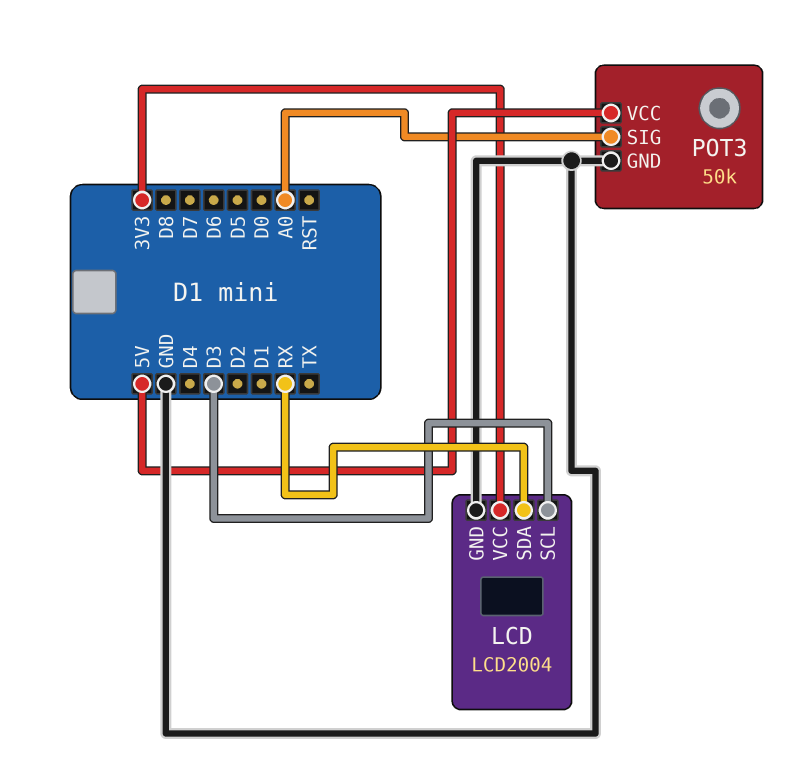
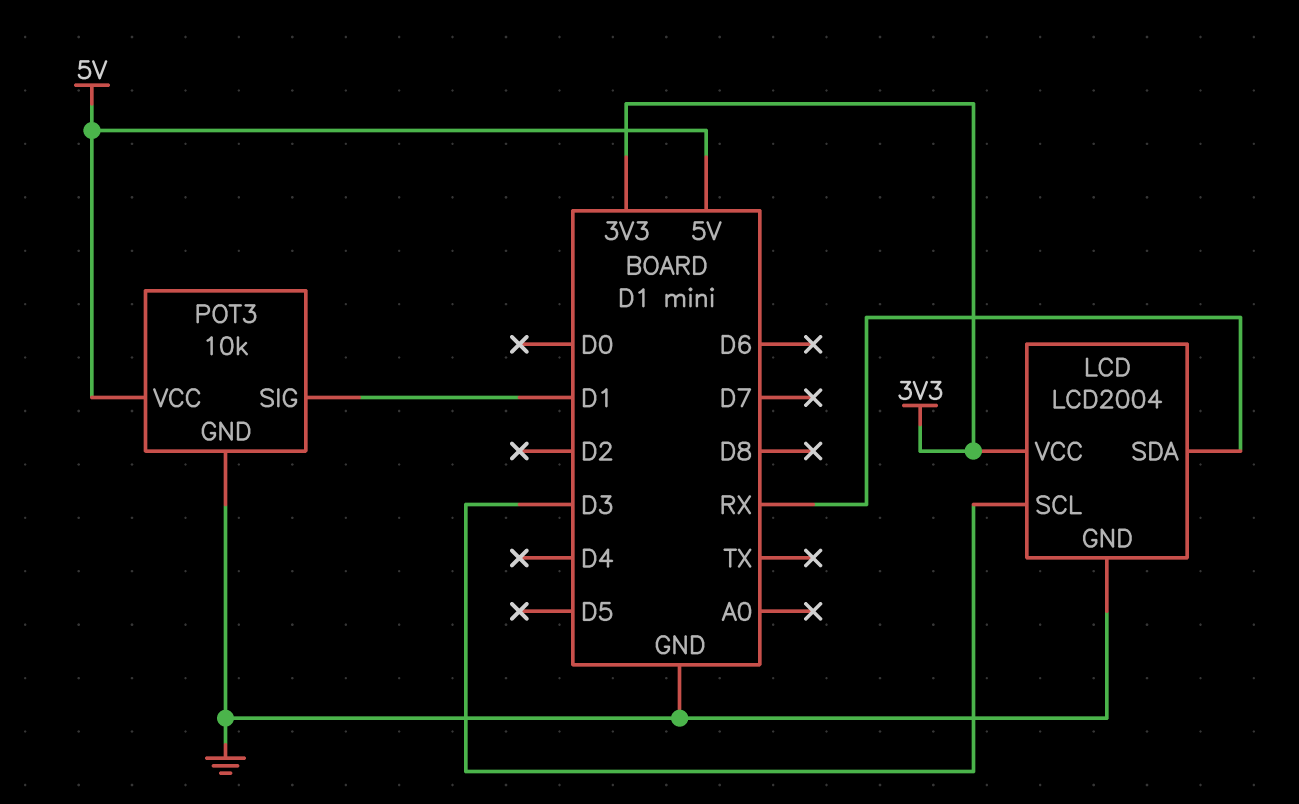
POT3: 50k -> 10k
POT3 pin SIG: A0 -> D1

